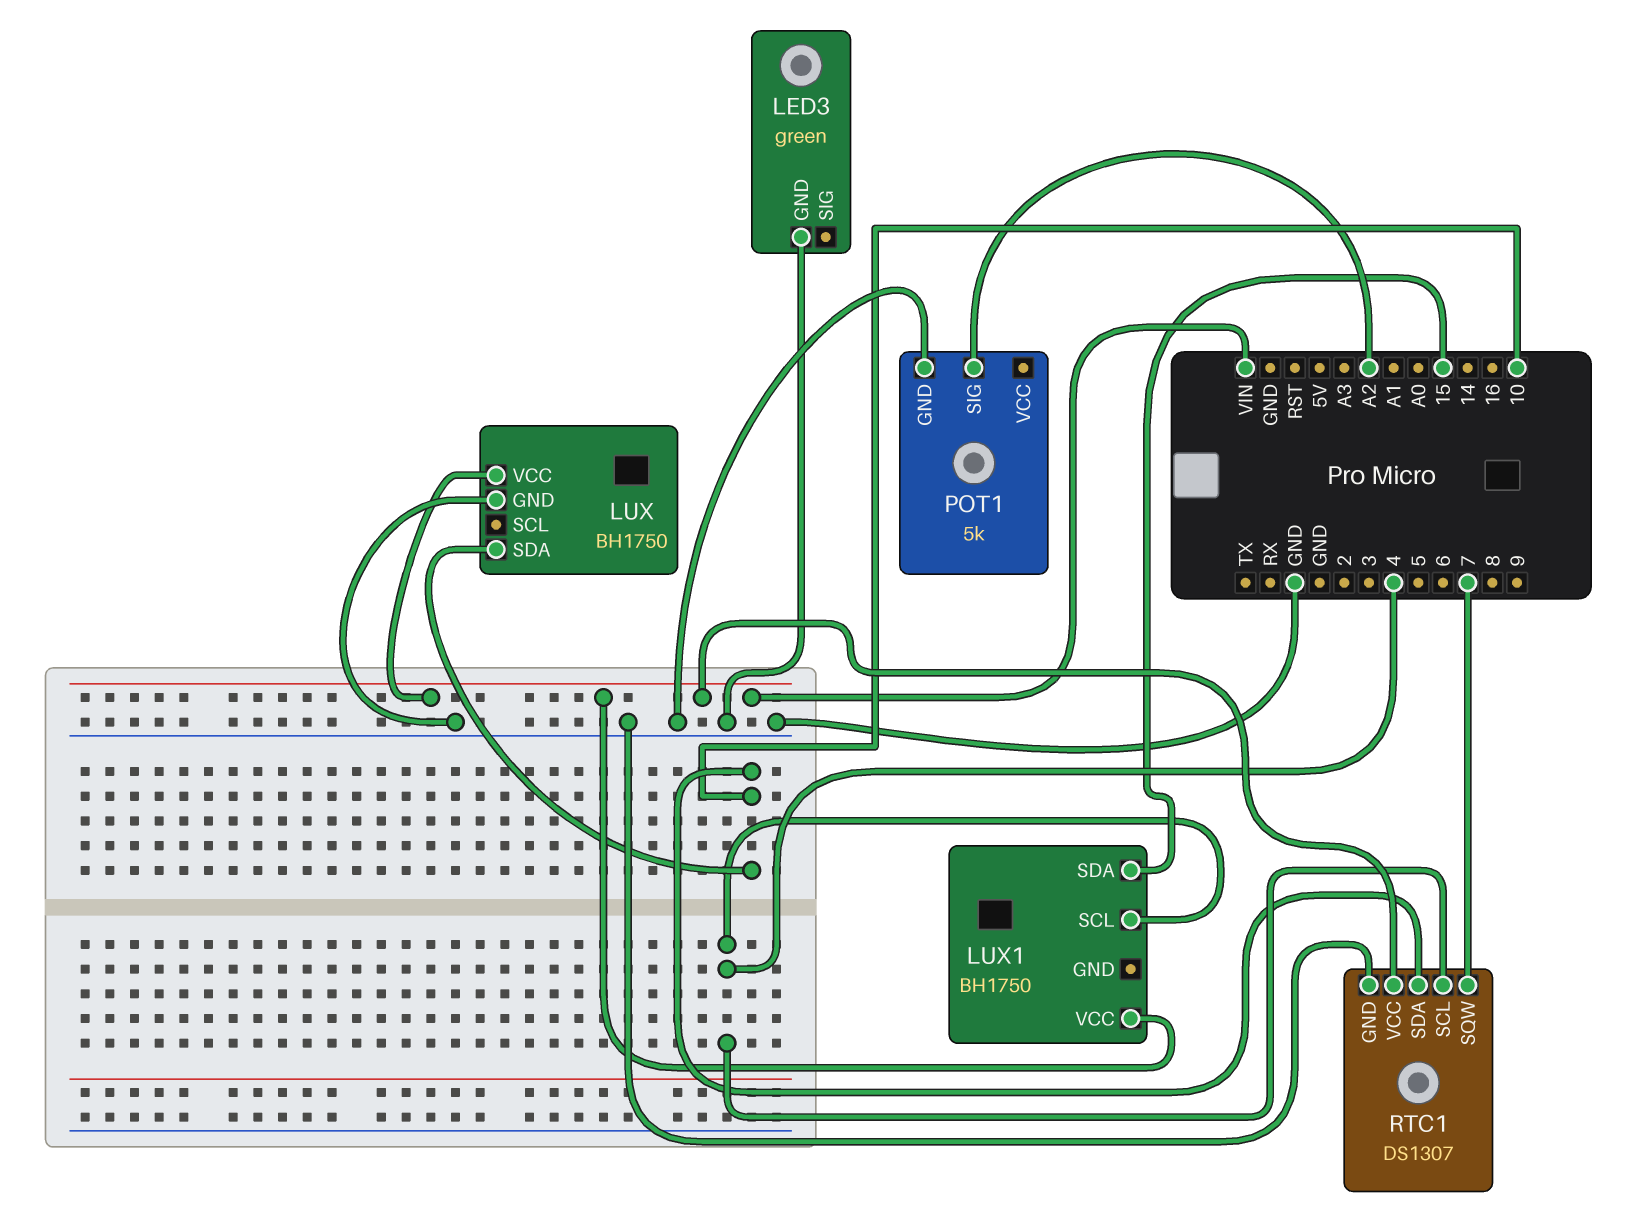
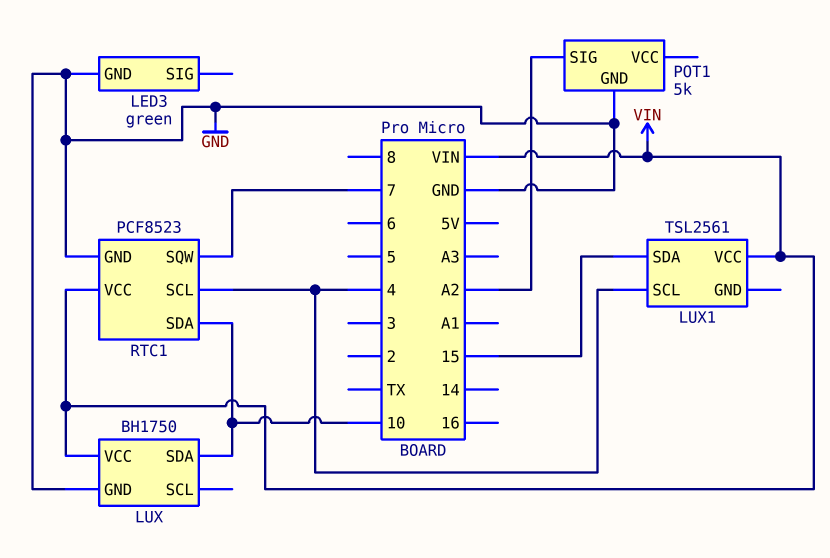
LUX1: BH1750 -> TSL2561
RTC1: DS1307 -> PCF8523

